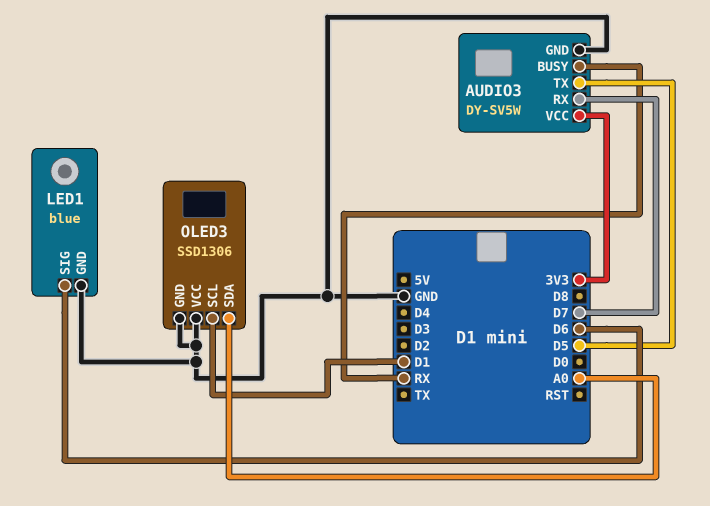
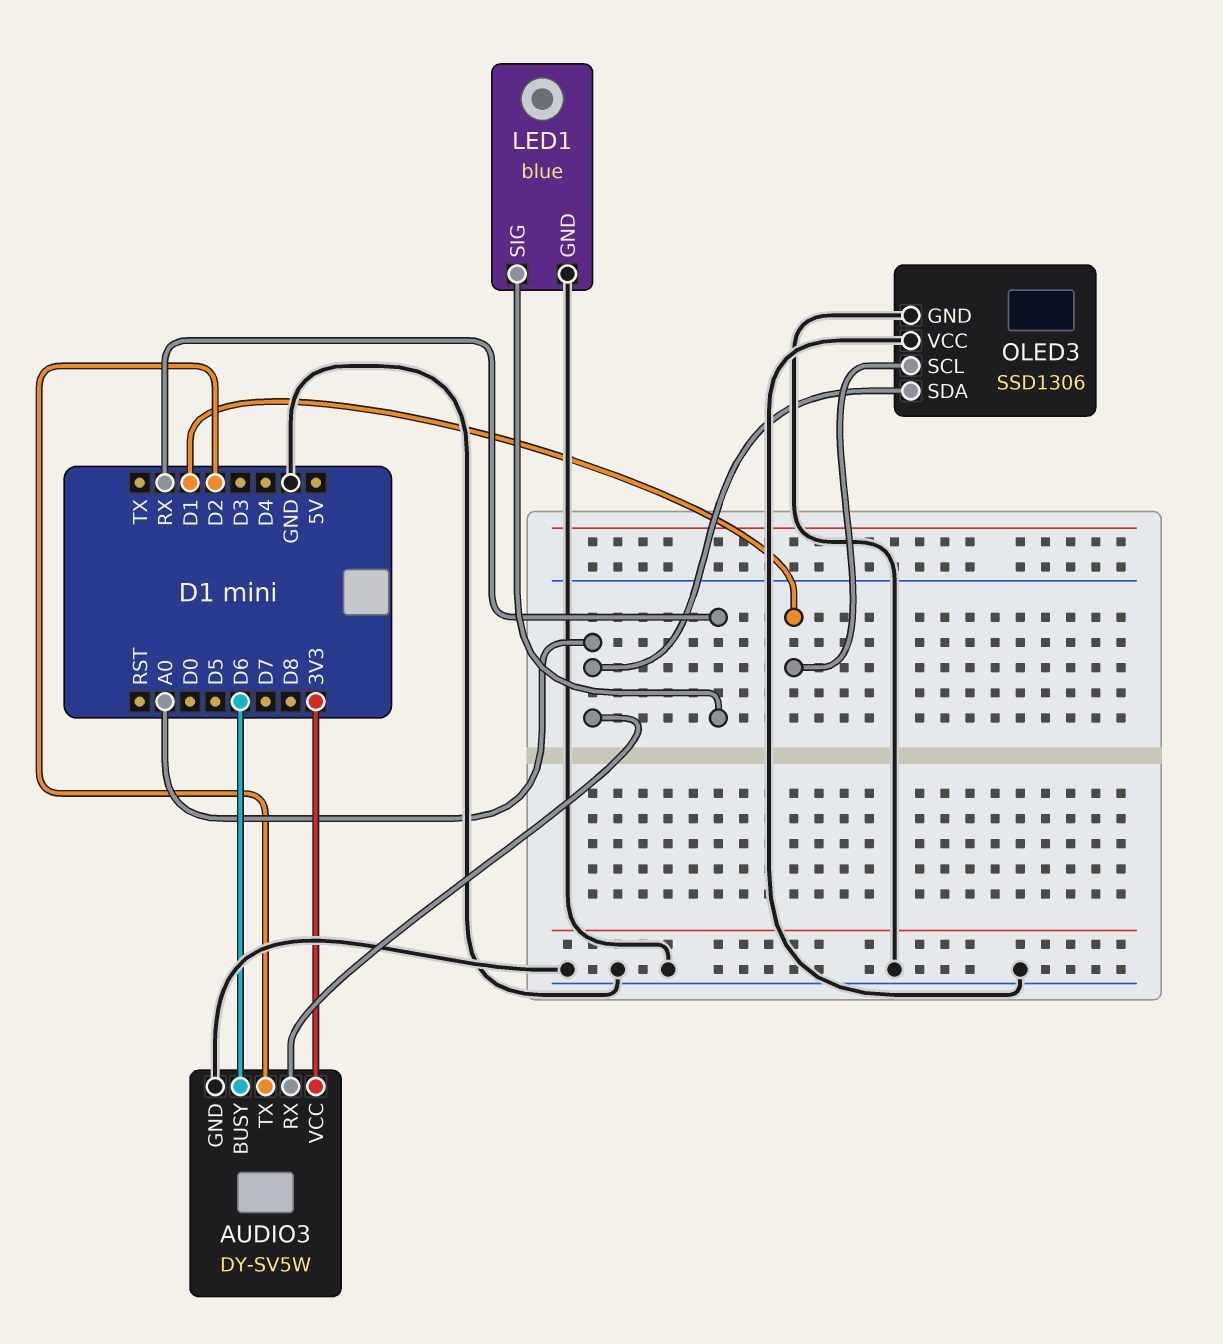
AUDIO3 pin BUSY: RX -> D6
AUDIO3 pin RX: D7 -> A0
AUDIO3 pin TX: D5 -> D2
LED1 pin SIG: D6 -> RX

